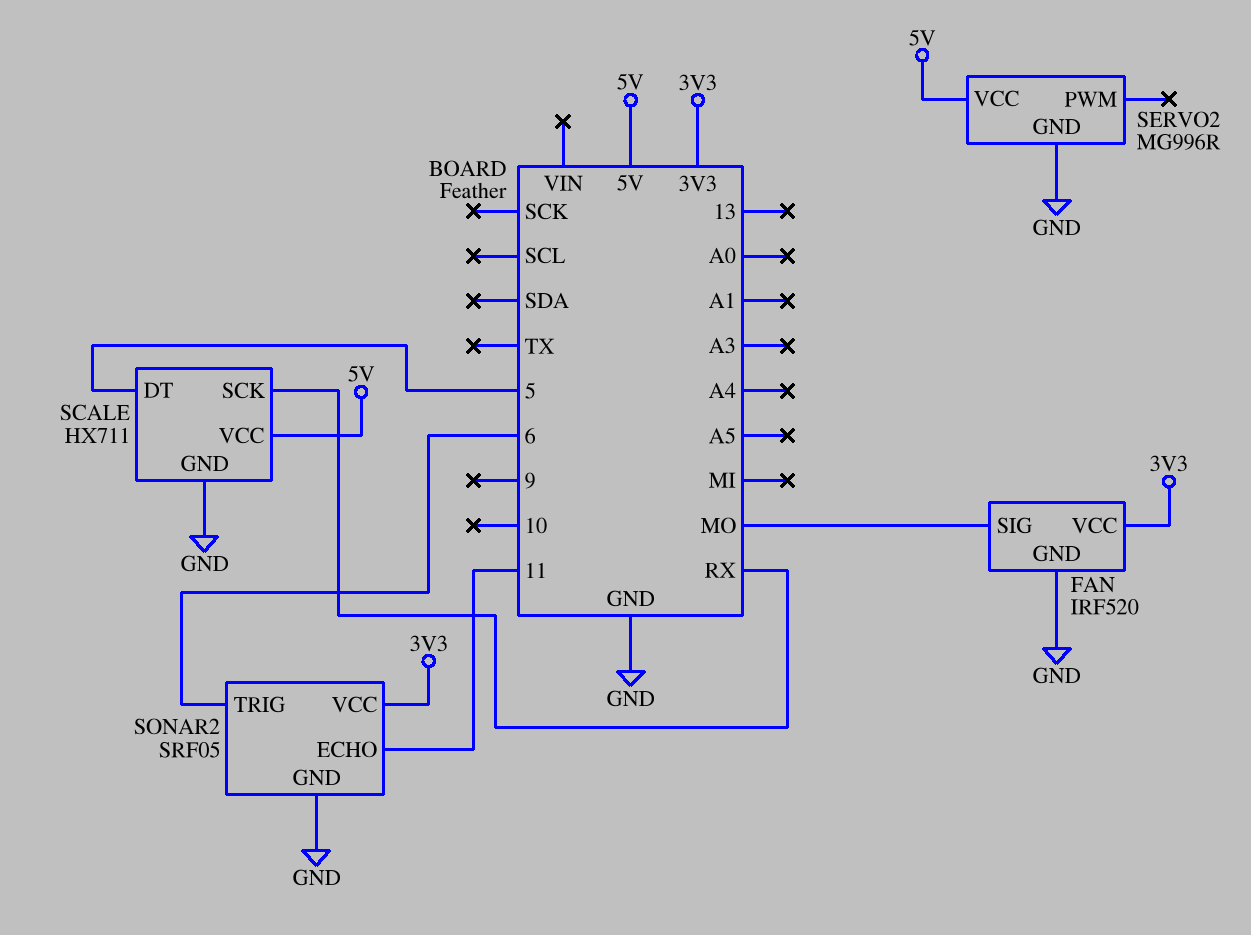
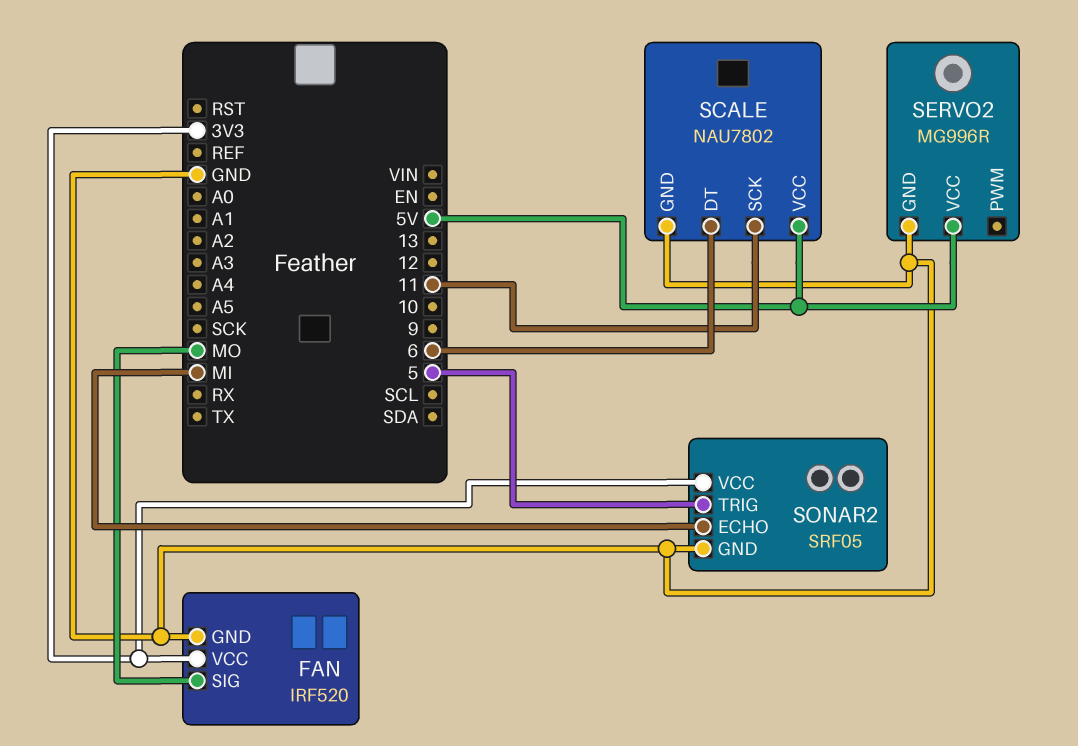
SCALE: HX711 -> NAU7802
SCALE pin DT: 5 -> 6
SCALE pin SCK: RX -> 11
SONAR2 pin ECHO: 11 -> MI
SONAR2 pin TRIG: 6 -> 5

